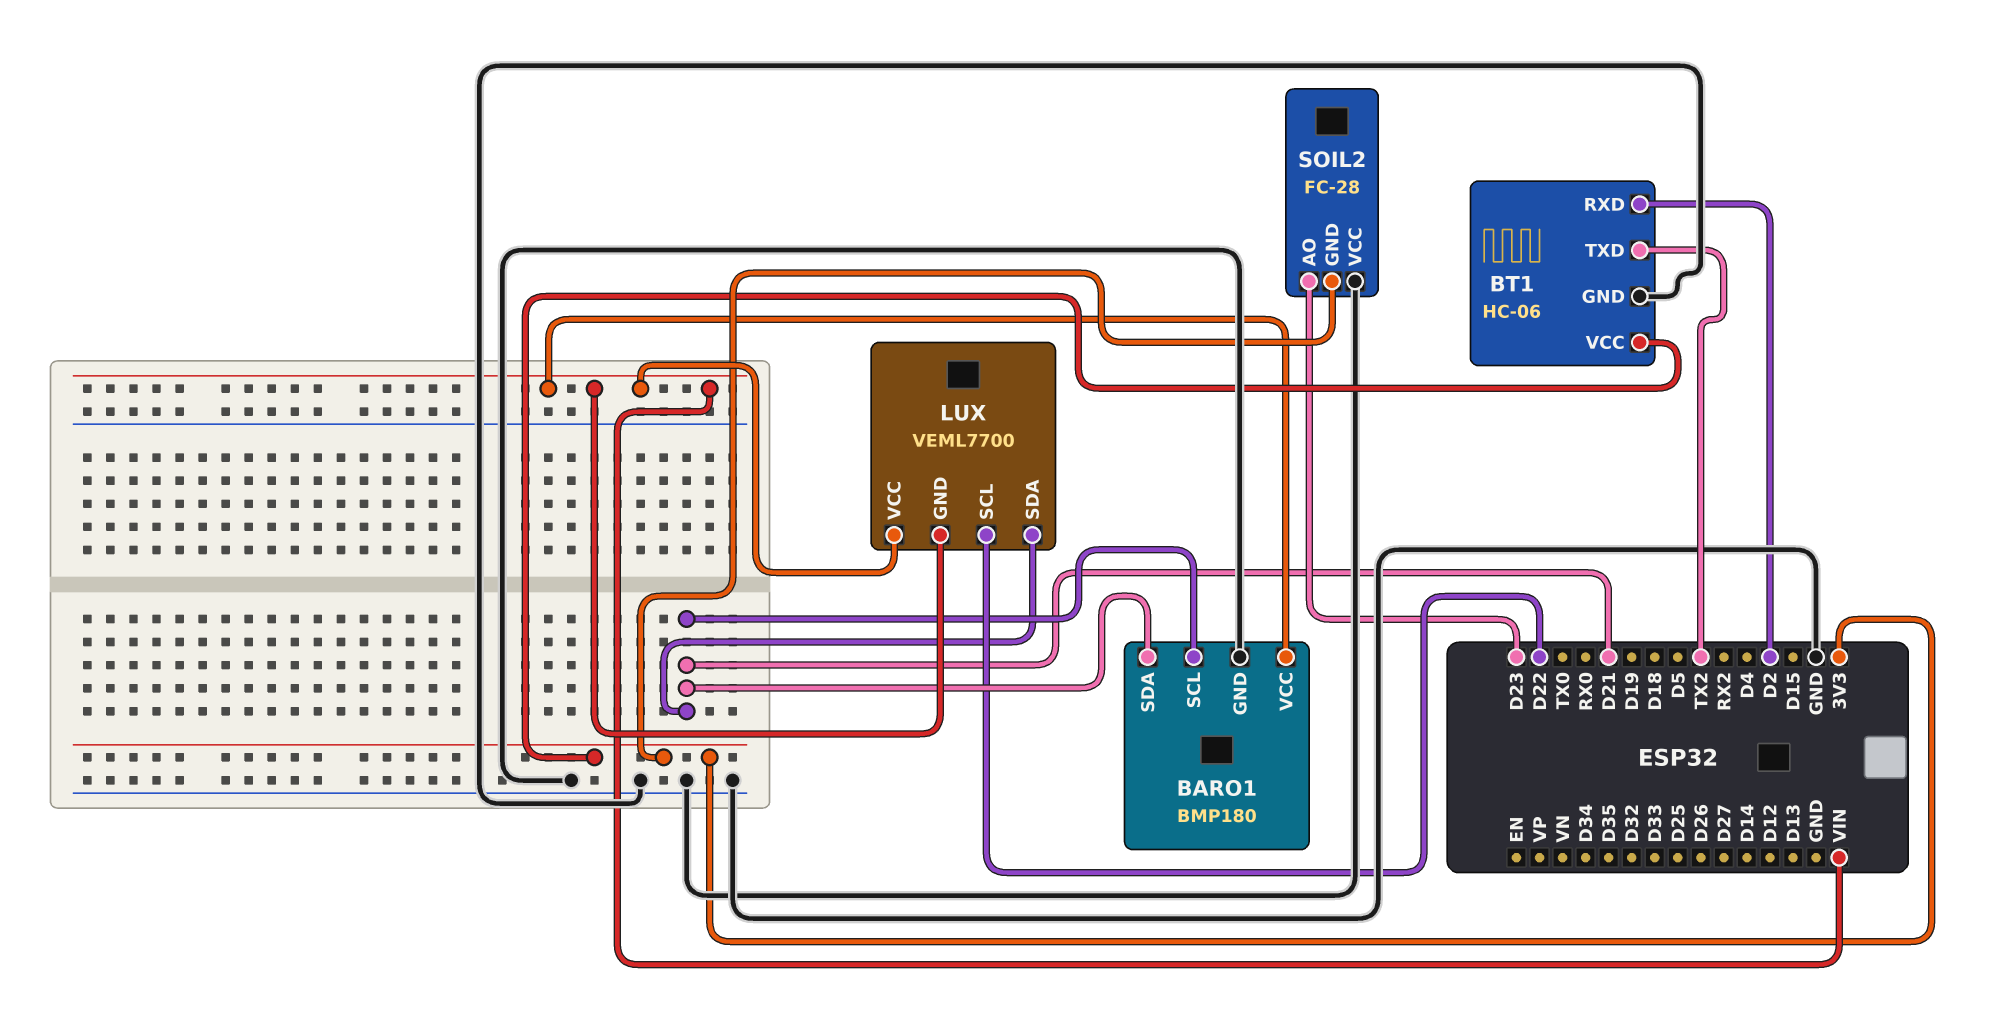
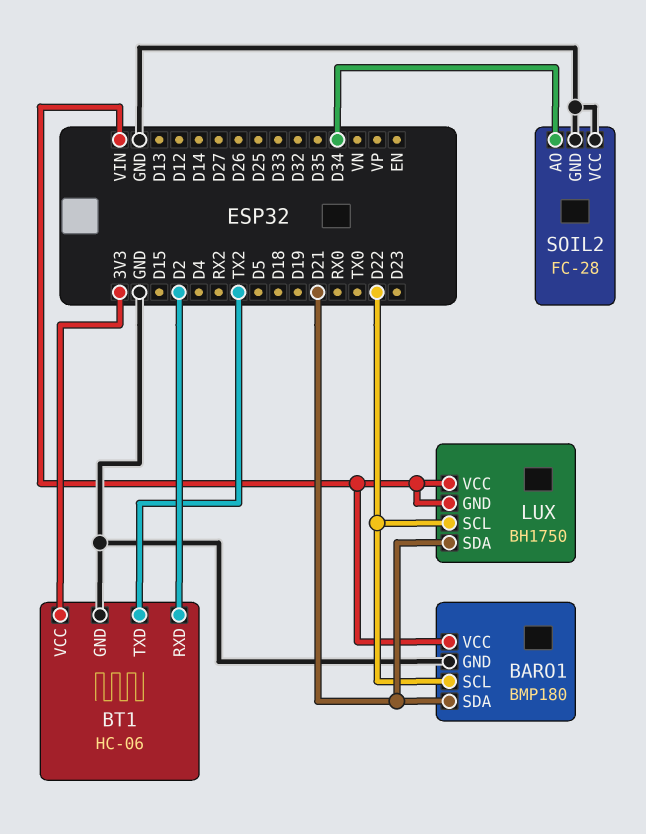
BARO1 pin SCL: D21 -> D22
LUX: VEML7700 -> BH1750
SOIL2 pin AO: D23 -> D34
SOIL2 pin GND: 3V3 -> GND

